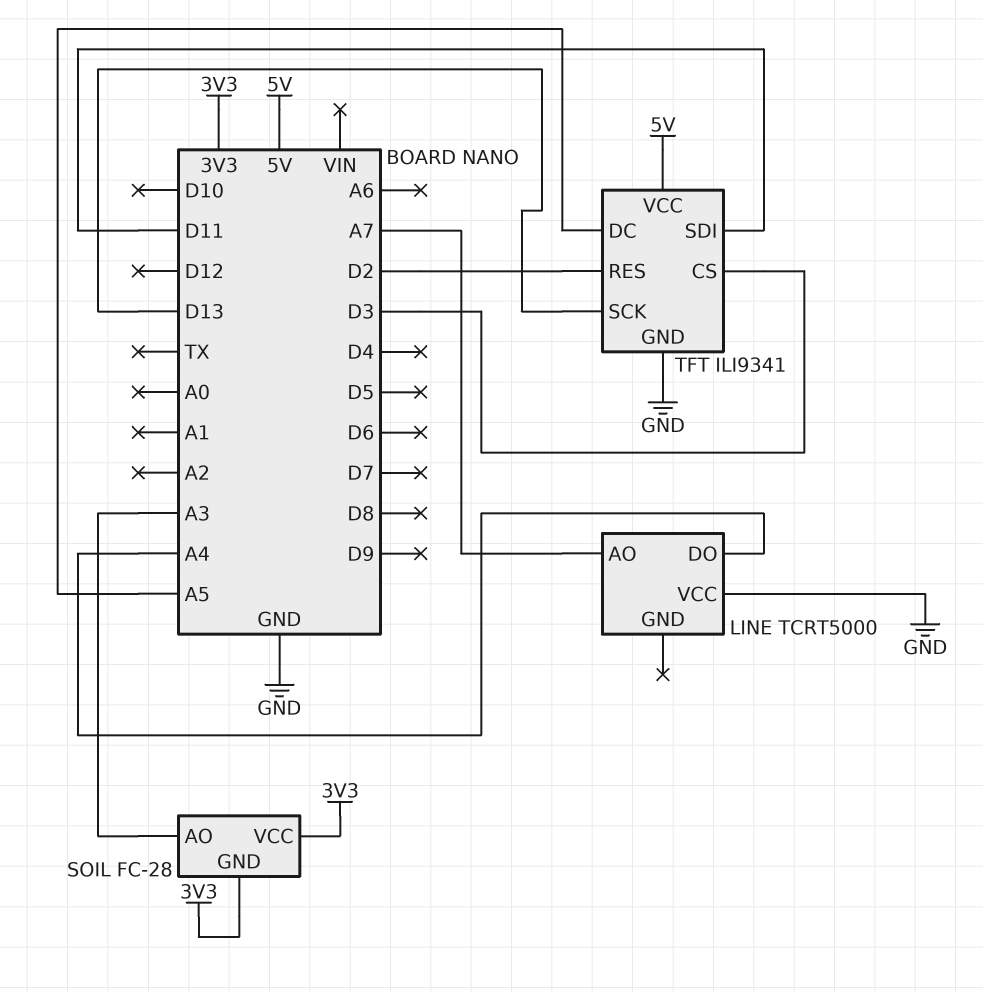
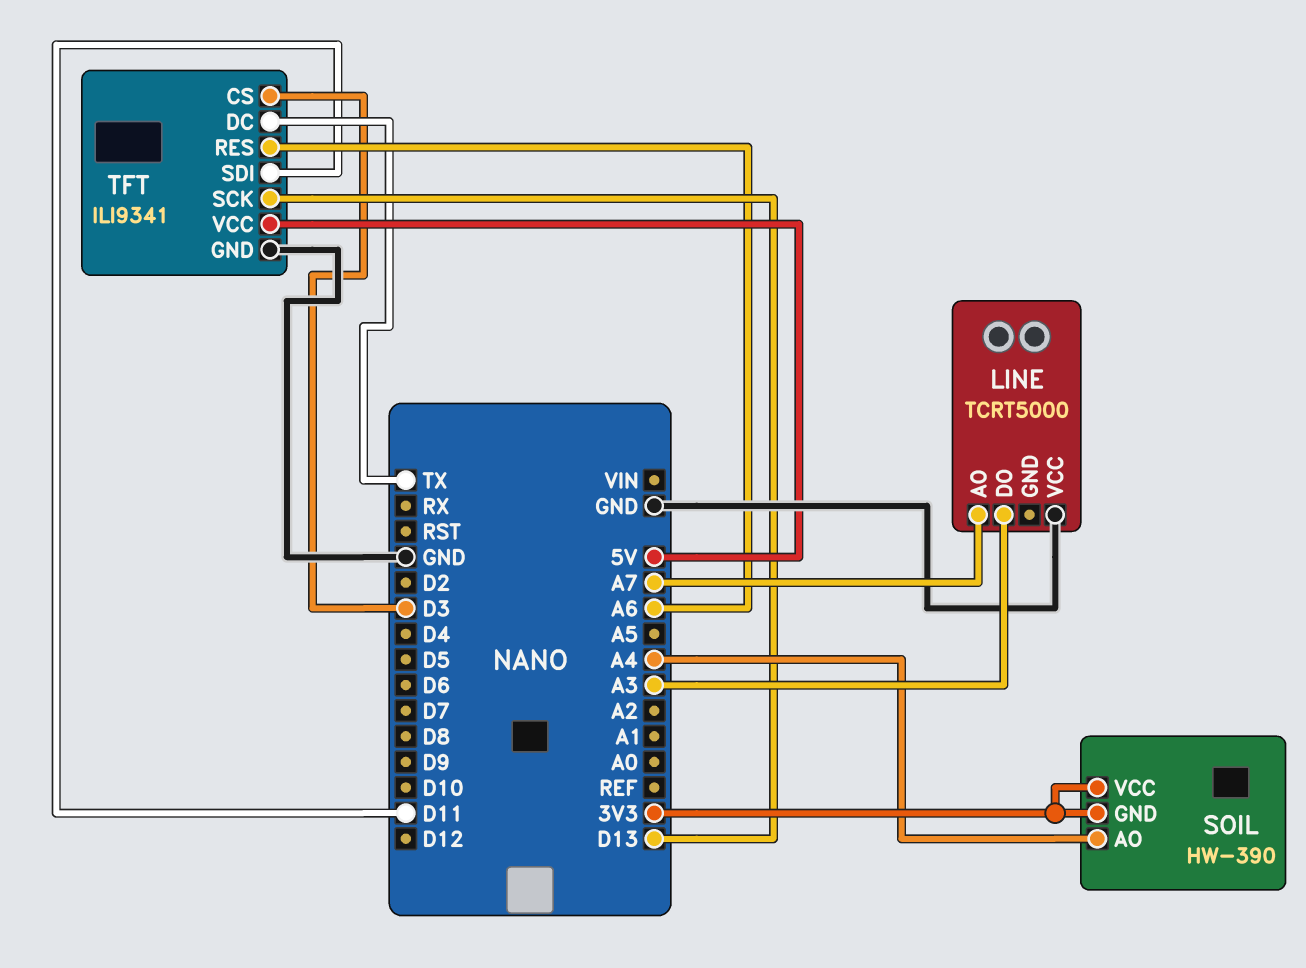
LINE pin DO: A4 -> A3
SOIL: FC-28 -> HW-390
SOIL pin AO: A3 -> A4
TFT pin DC: A5 -> TX
TFT pin RES: D2 -> A6

